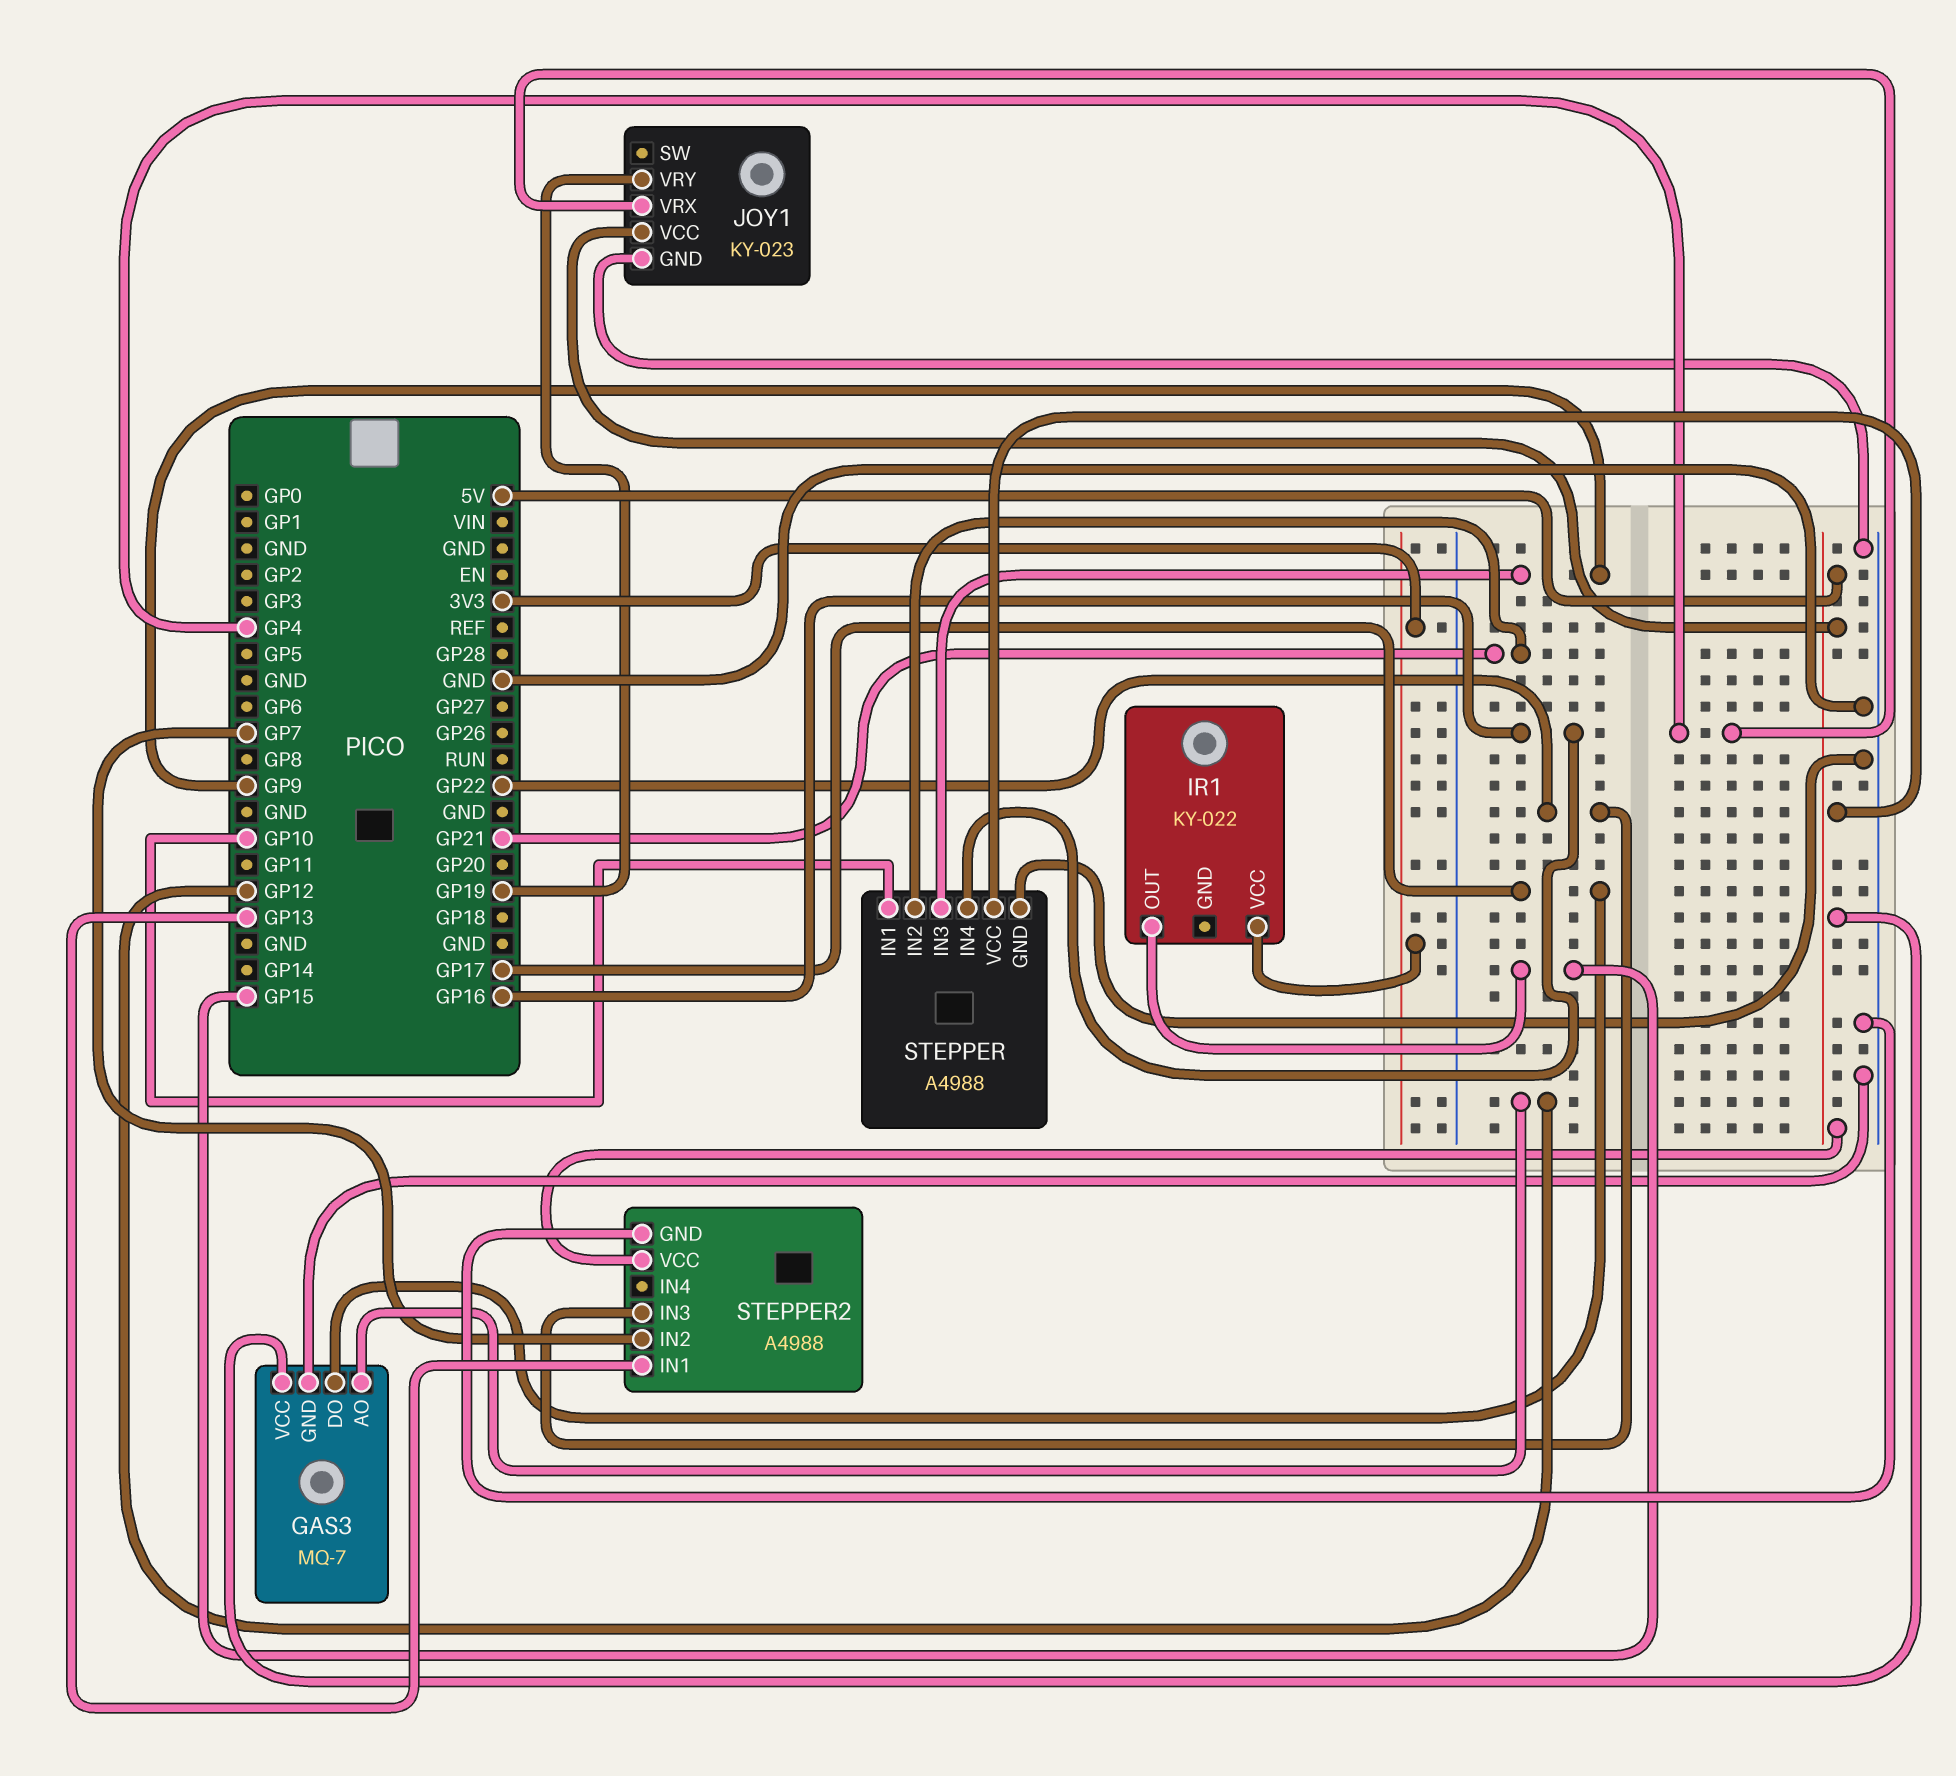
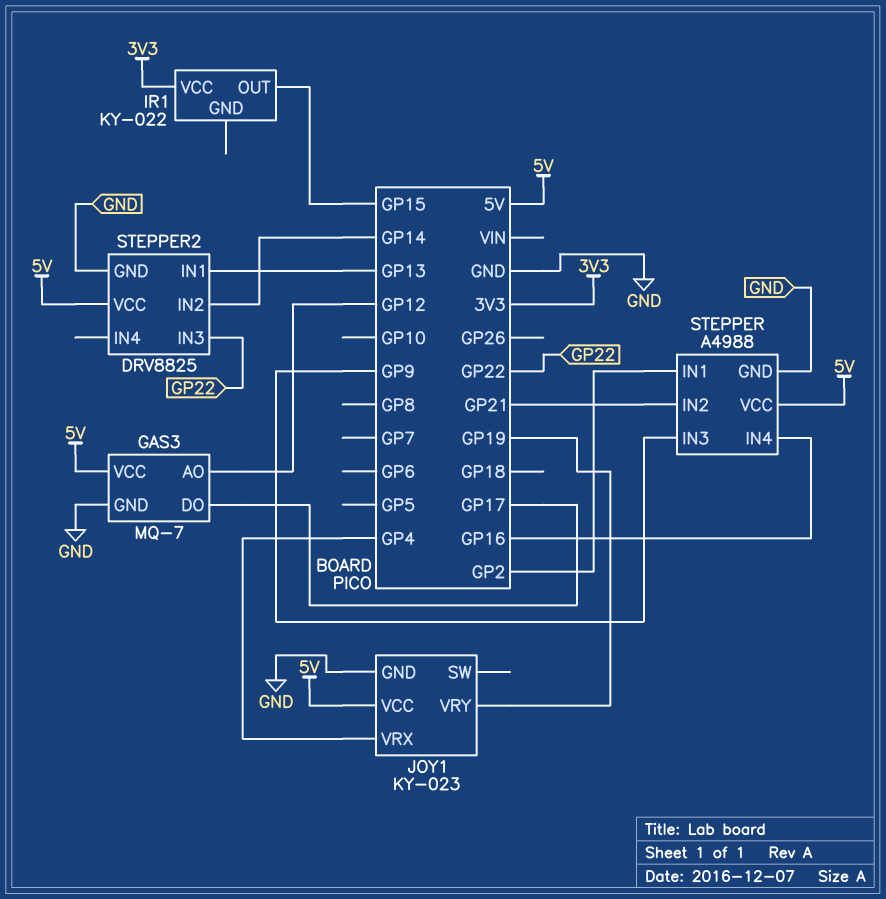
STEPPER pin IN1: GP10 -> GP2
STEPPER2: A4988 -> DRV8825
STEPPER2 pin IN2: GP7 -> GP14

